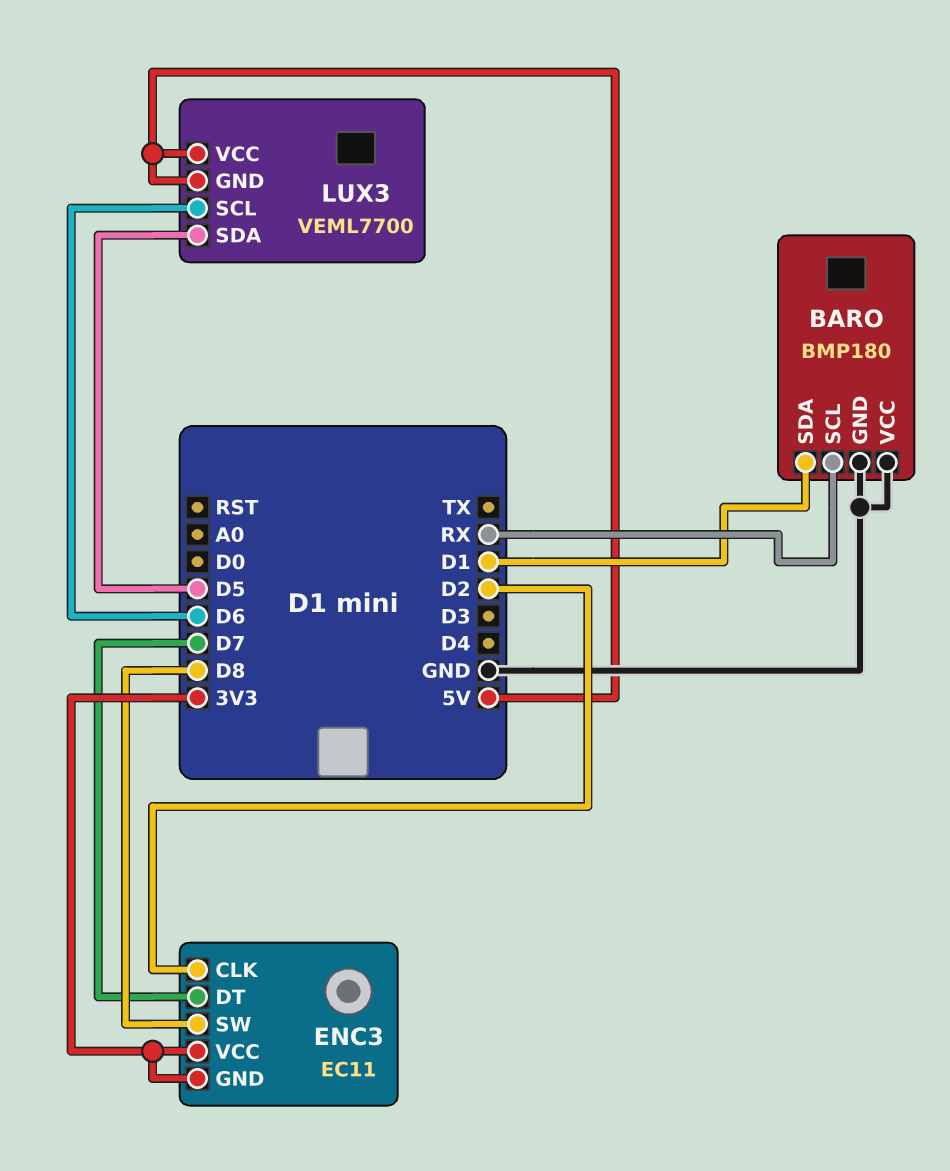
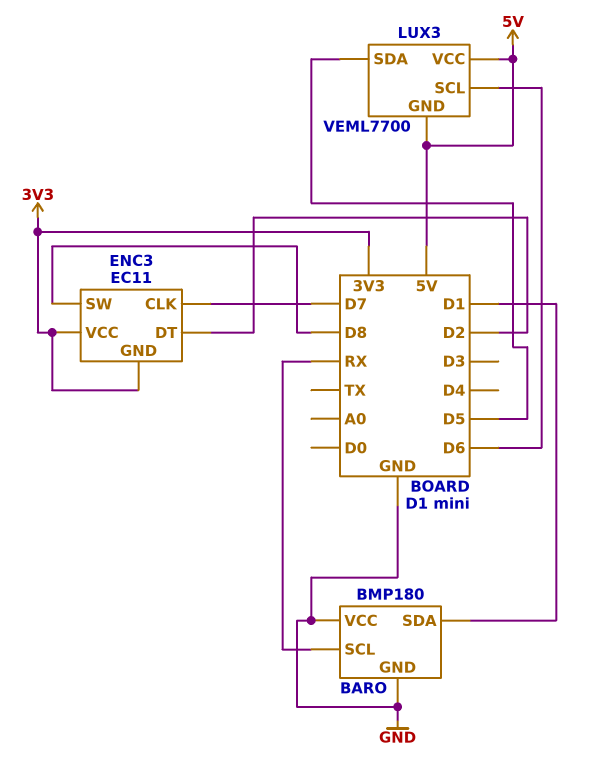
ENC3 pin CLK: D2 -> D7
ENC3 pin DT: D7 -> D2

